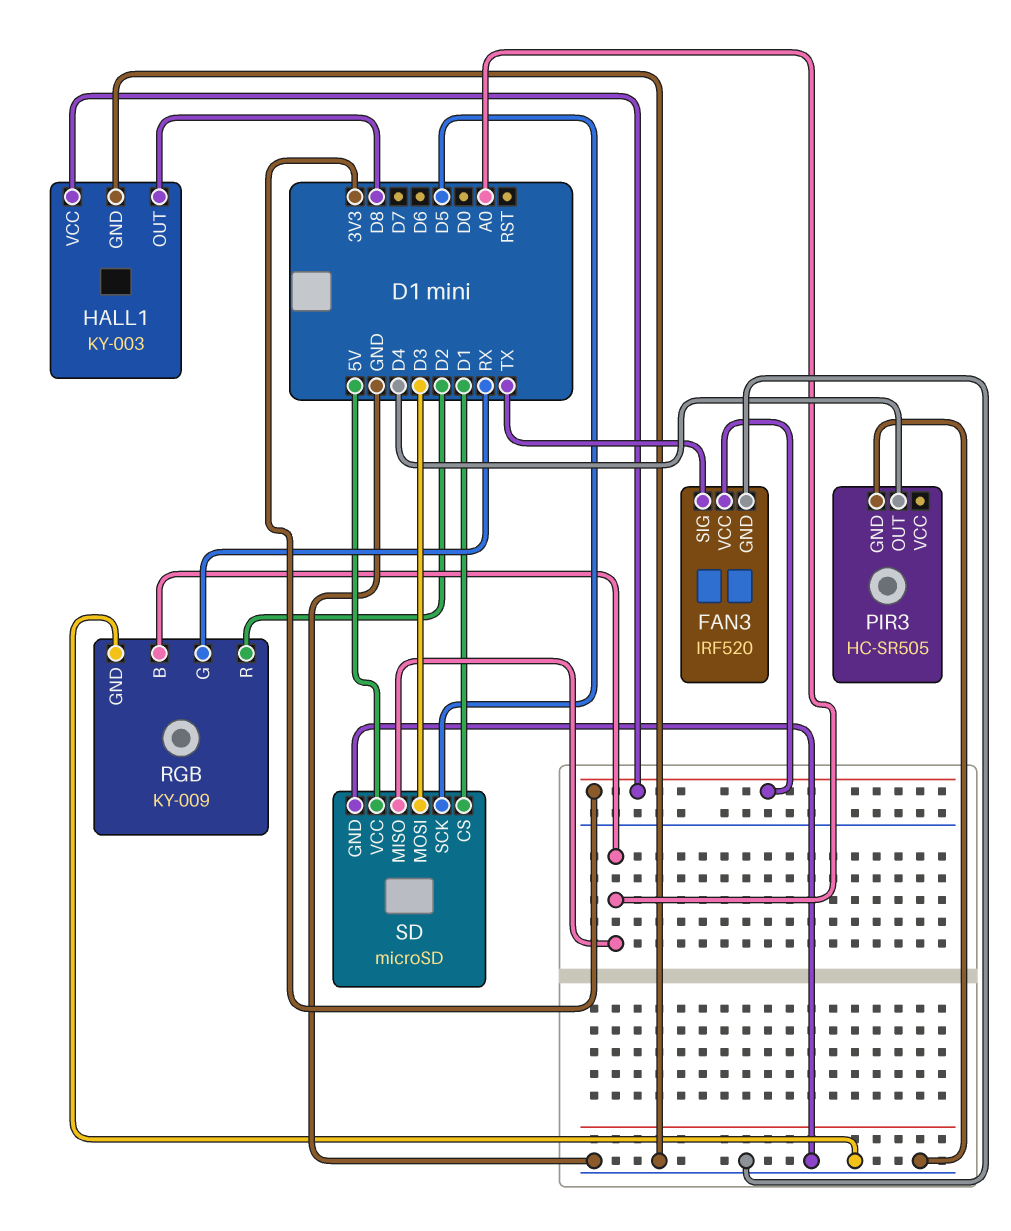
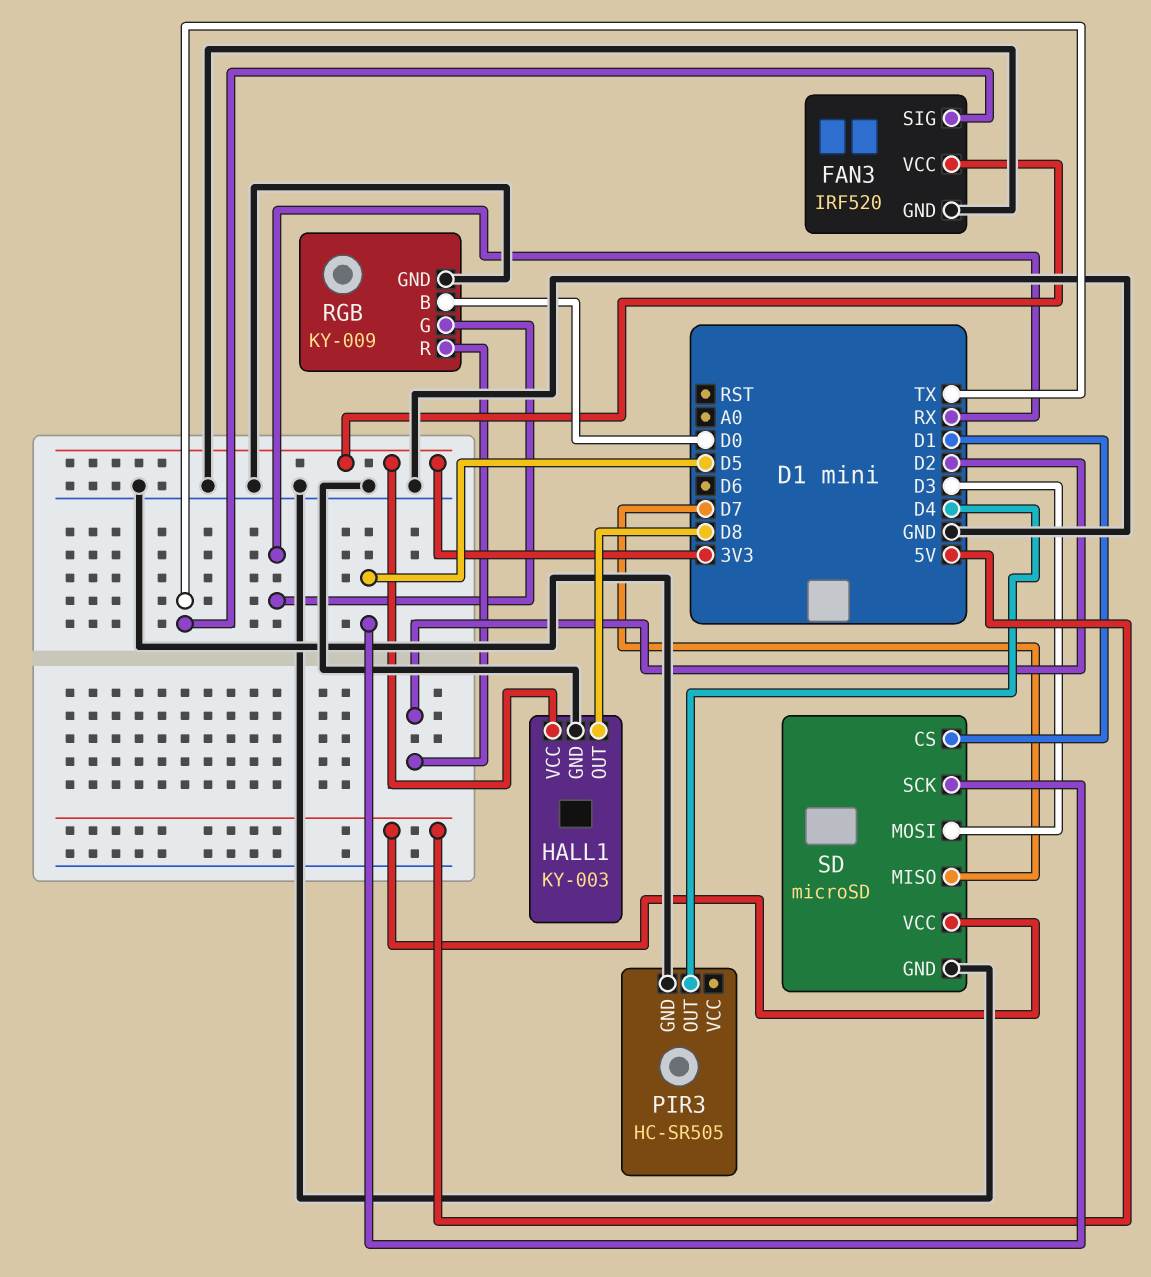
RGB pin B: A0 -> D0
SD pin MISO: A0 -> D7

